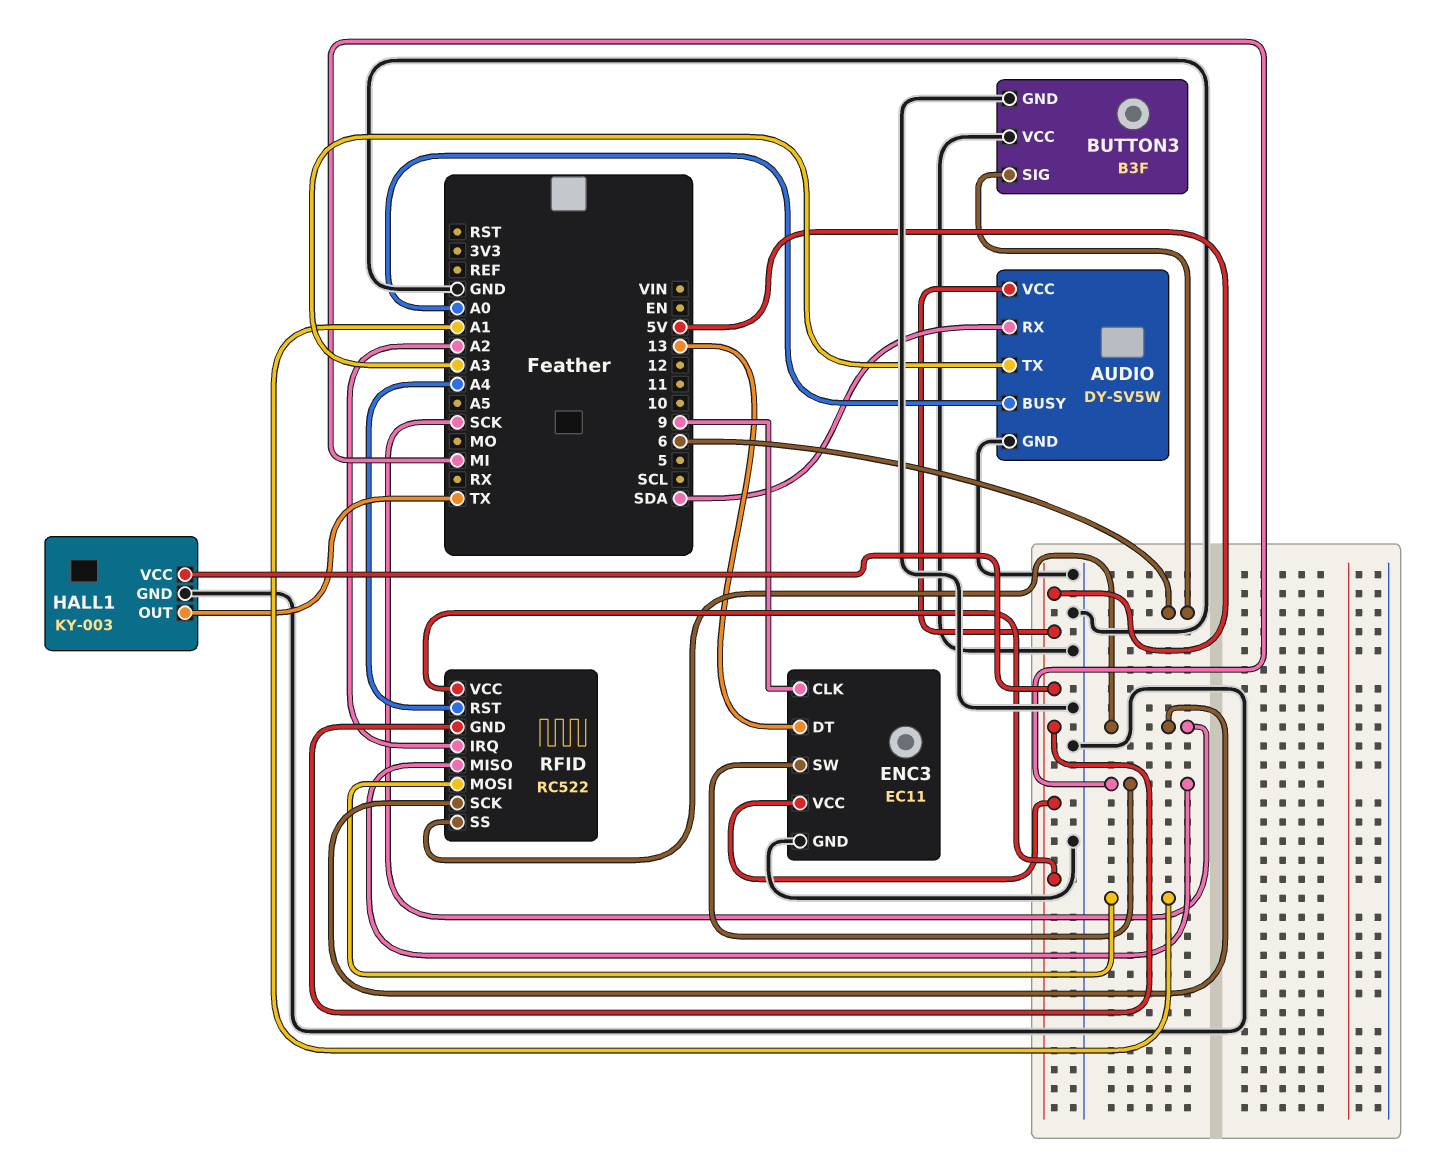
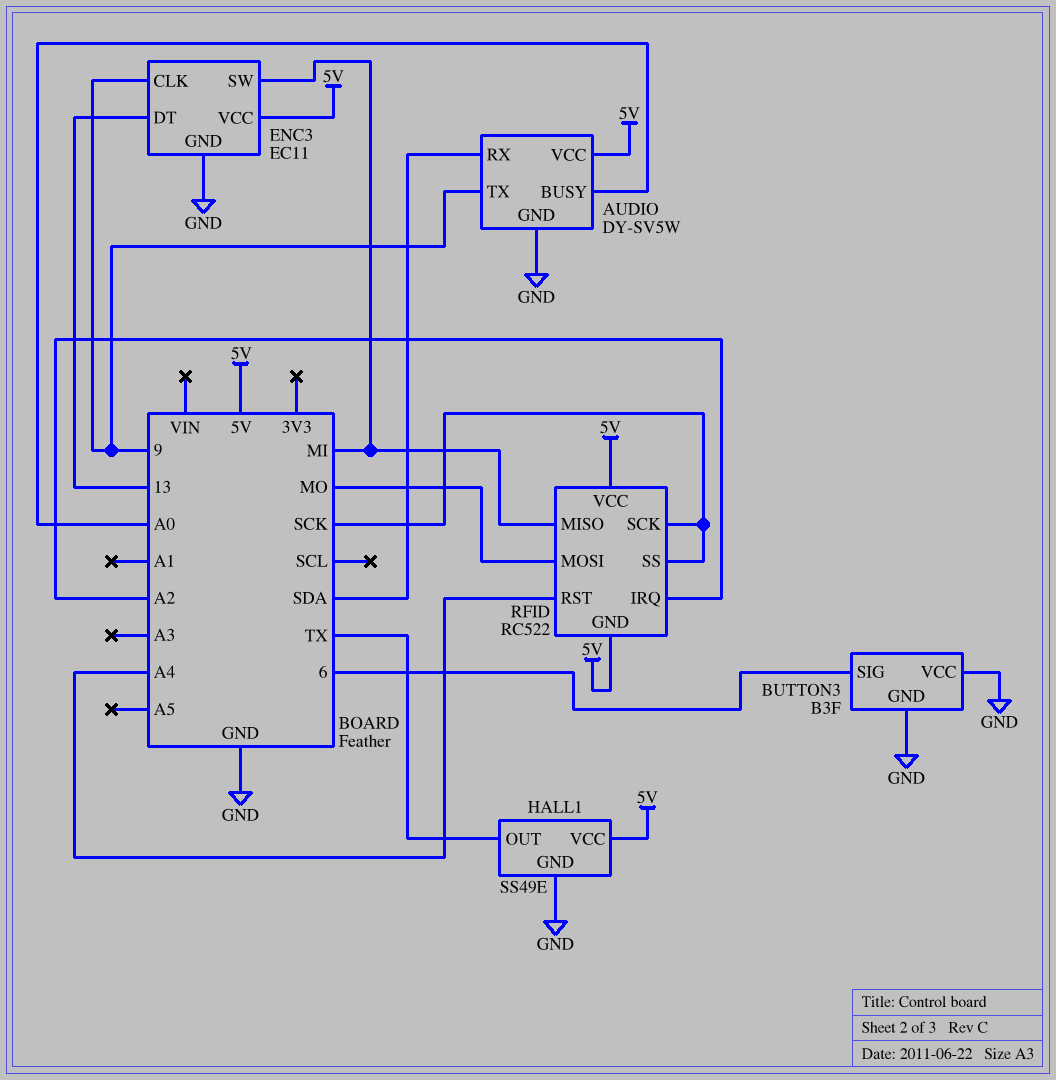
AUDIO pin TX: A3 -> 9
HALL1: KY-003 -> SS49E
RFID pin MOSI: A1 -> MO

